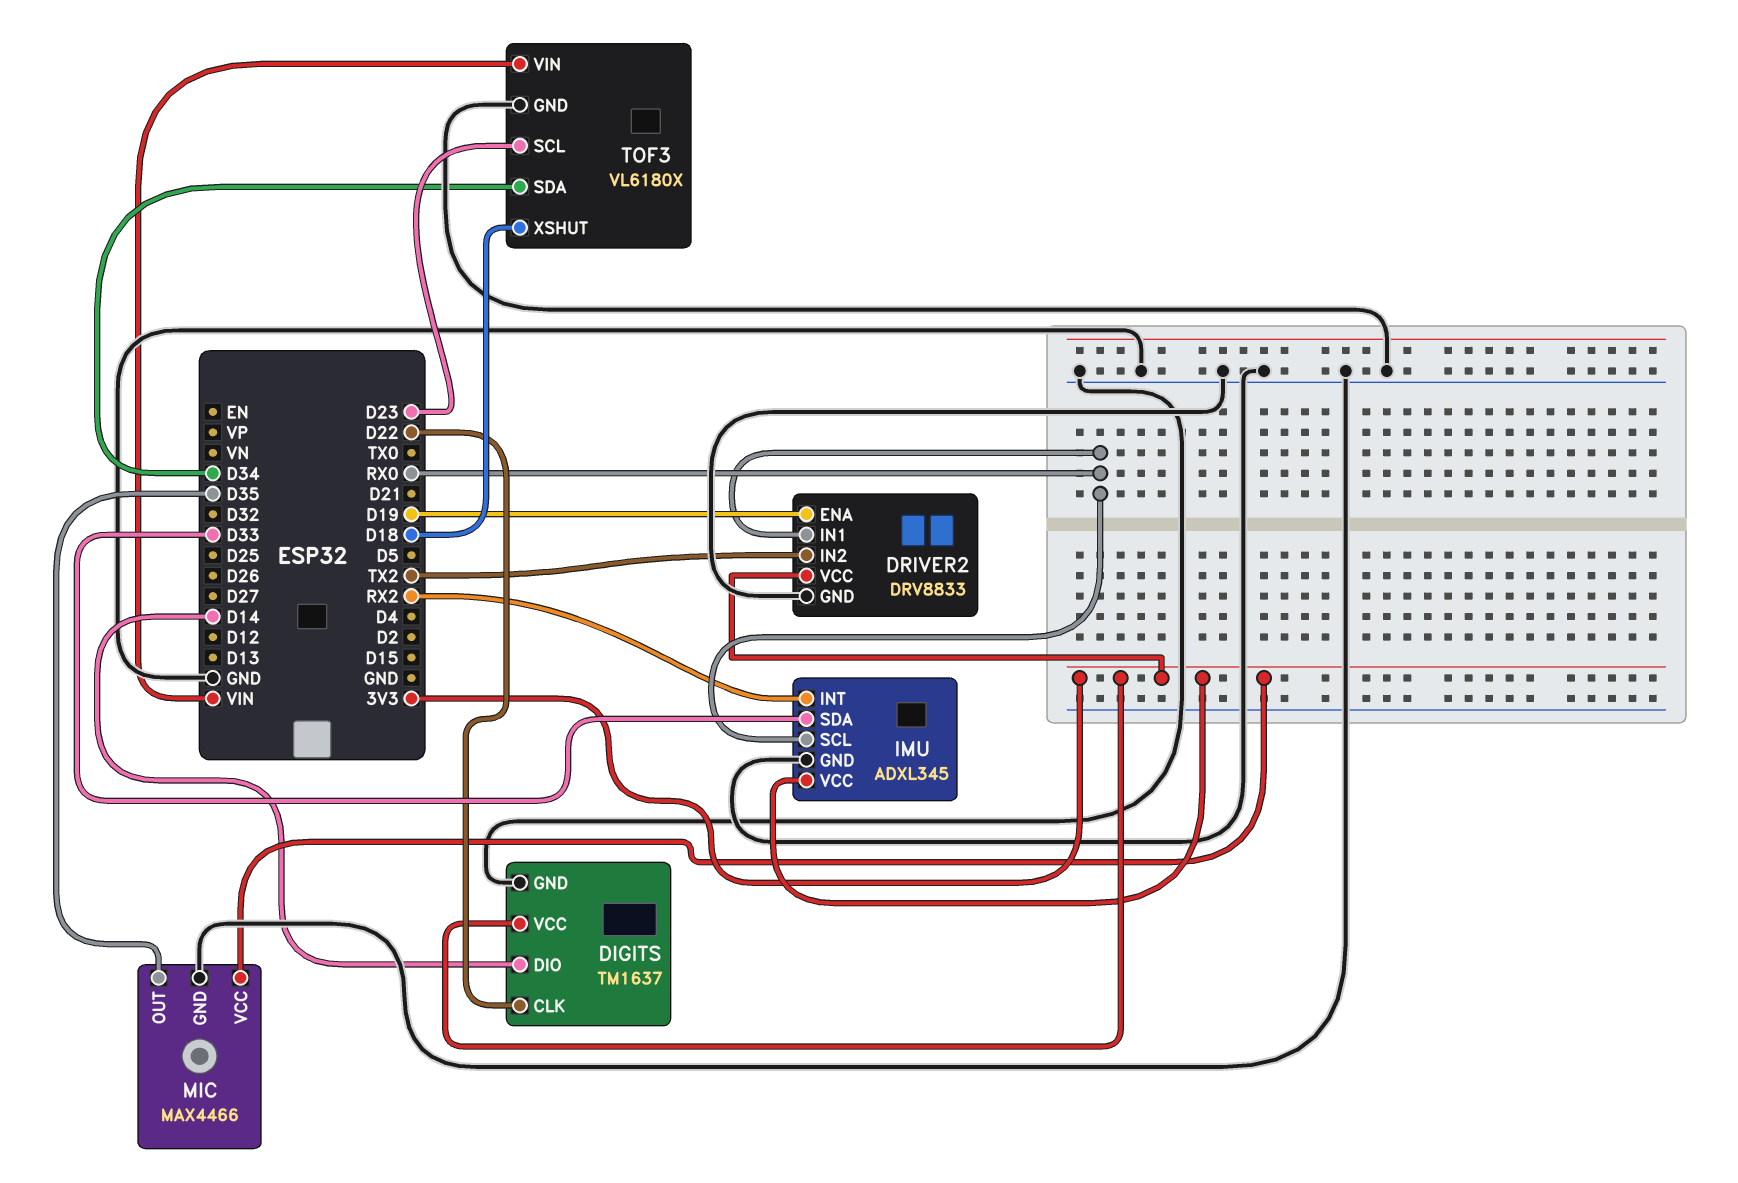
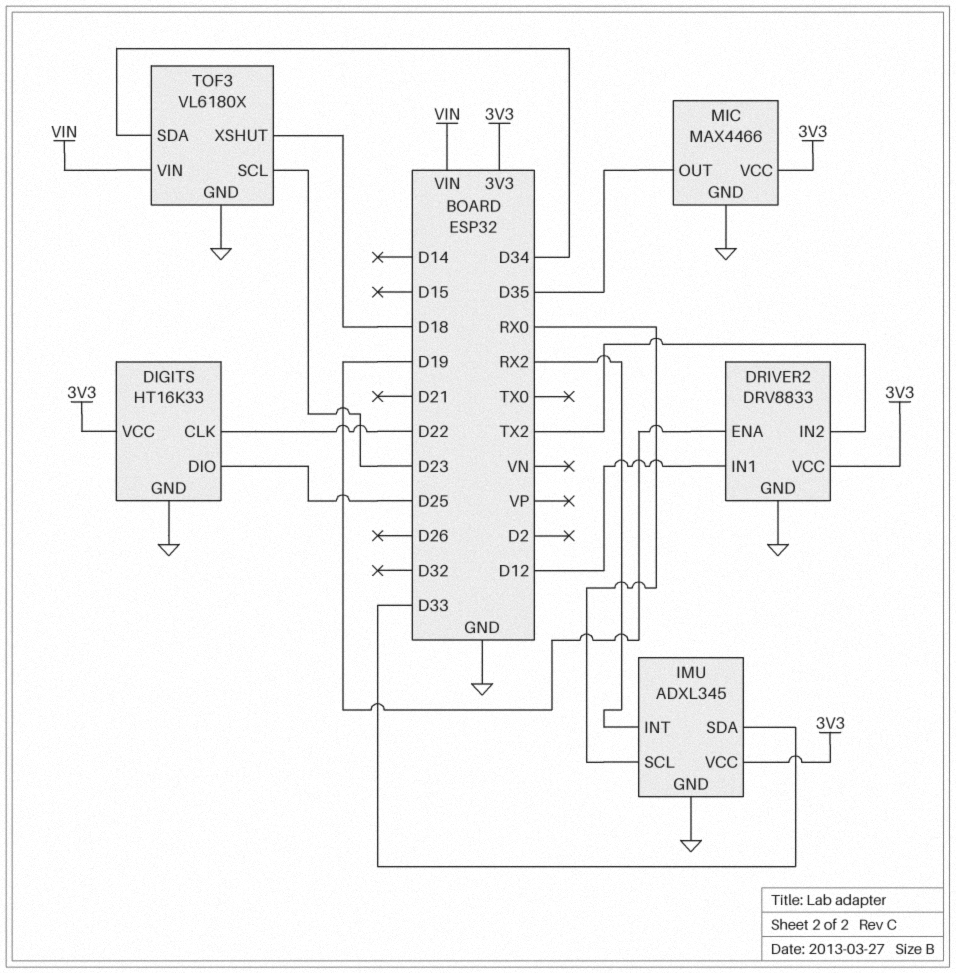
DIGITS: TM1637 -> HT16K33
DIGITS pin DIO: D14 -> D25
DRIVER2 pin IN1: RX0 -> D12

